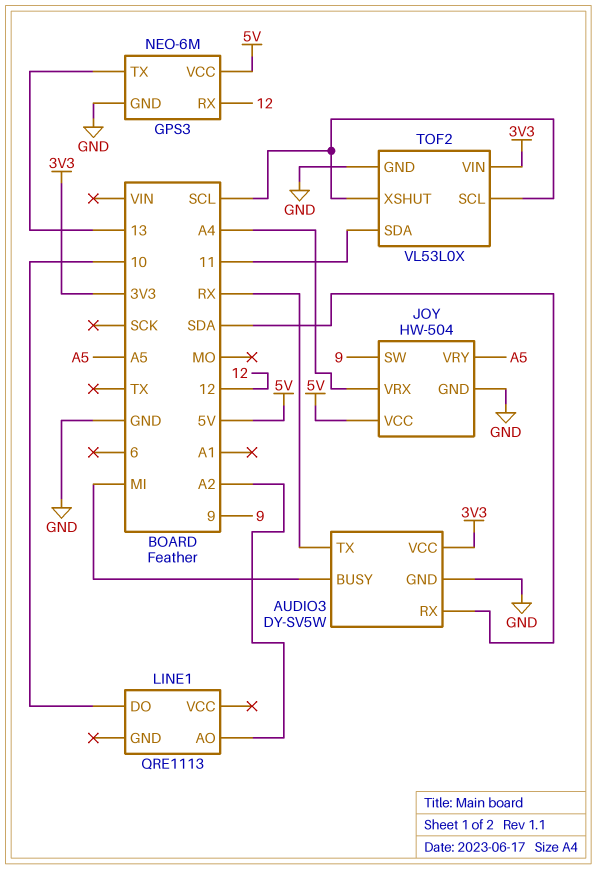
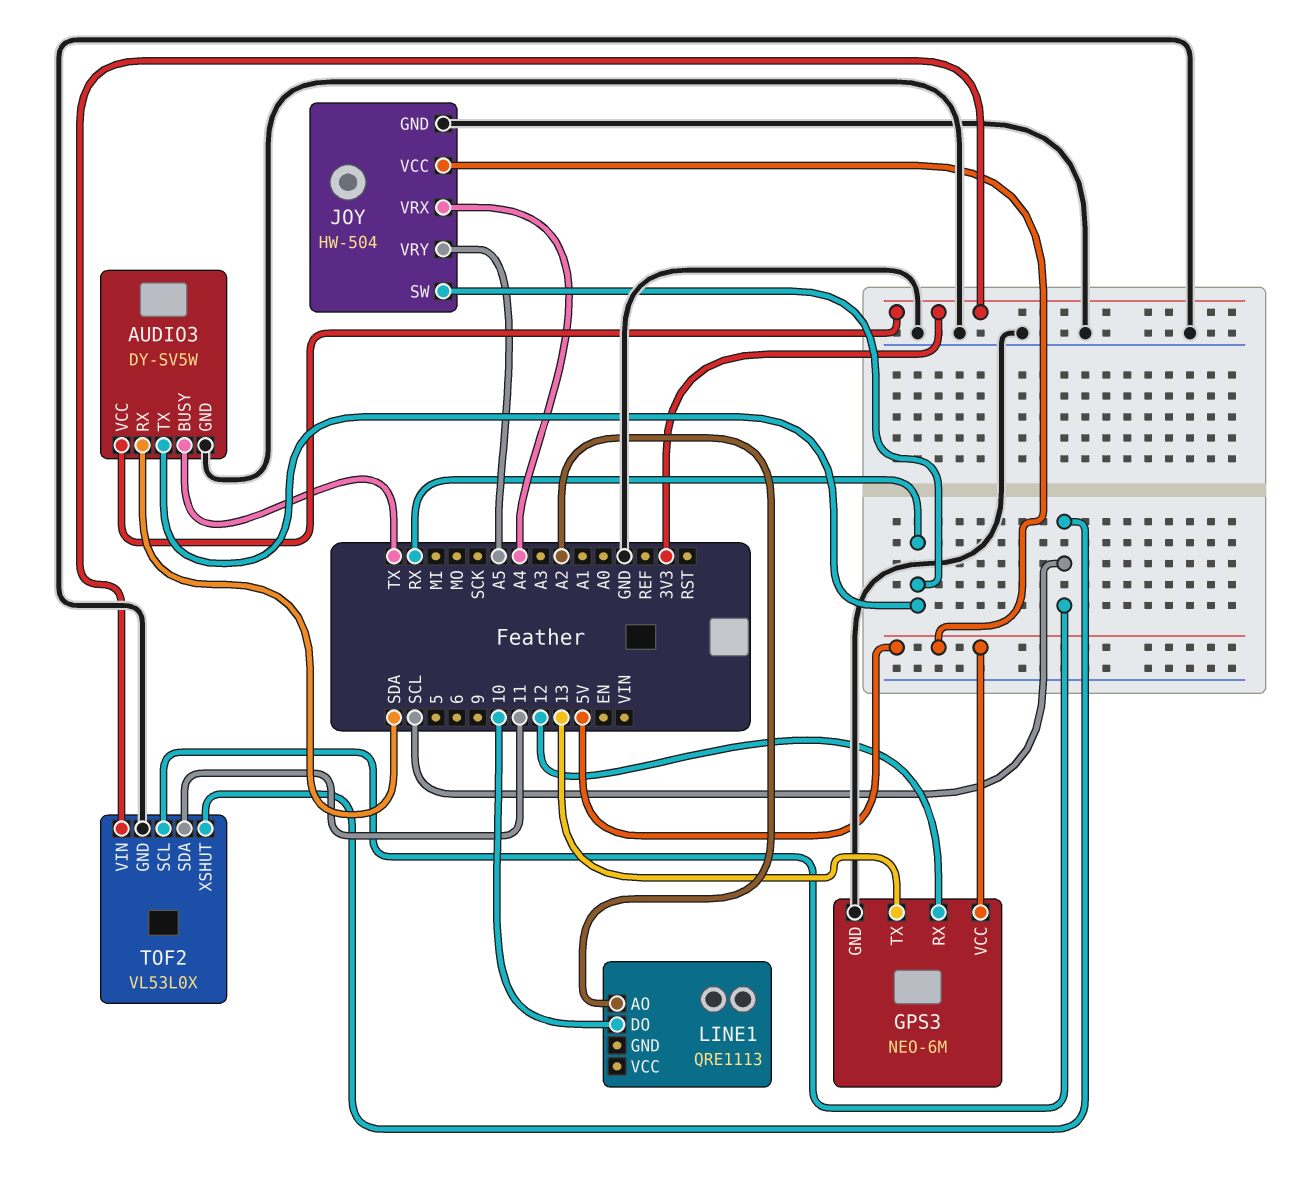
AUDIO3 pin BUSY: MI -> TX
JOY pin SW: 9 -> RX

